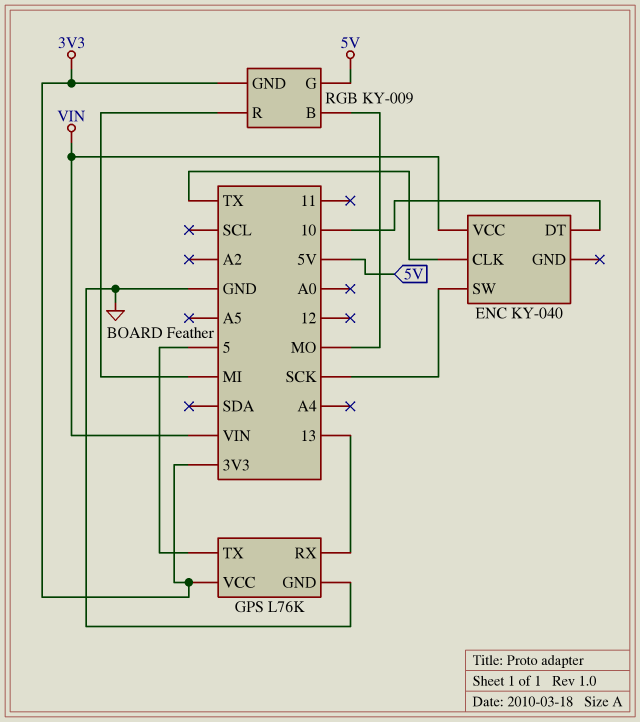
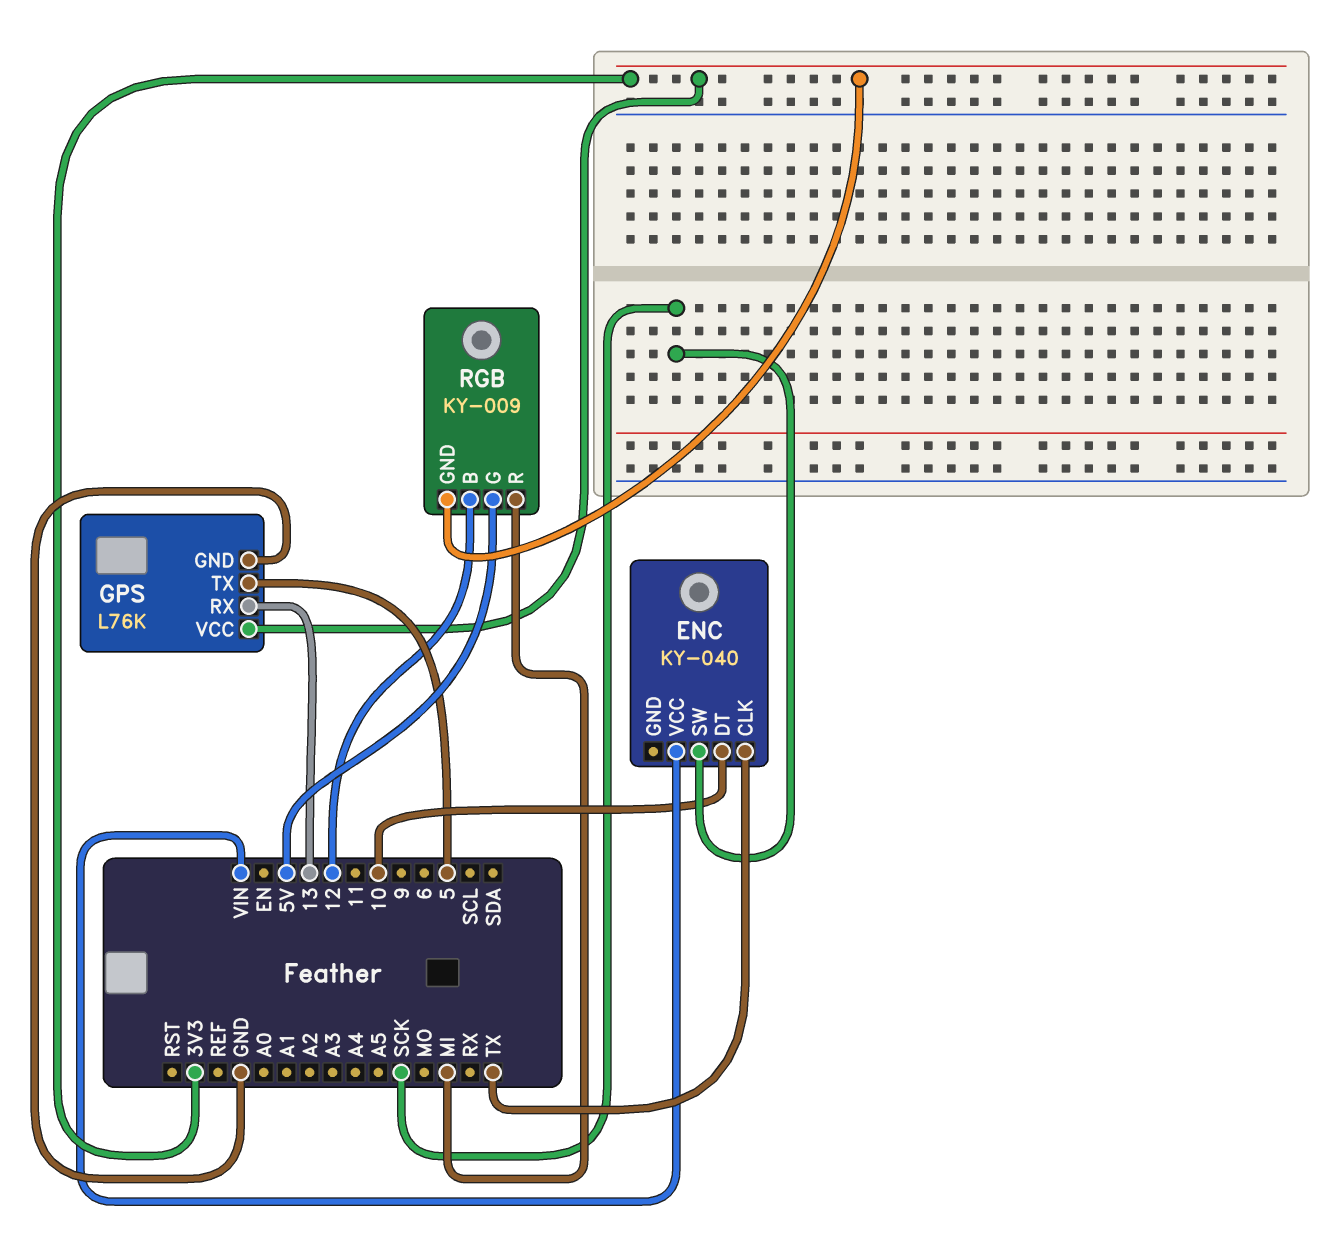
RGB pin B: MO -> 12

